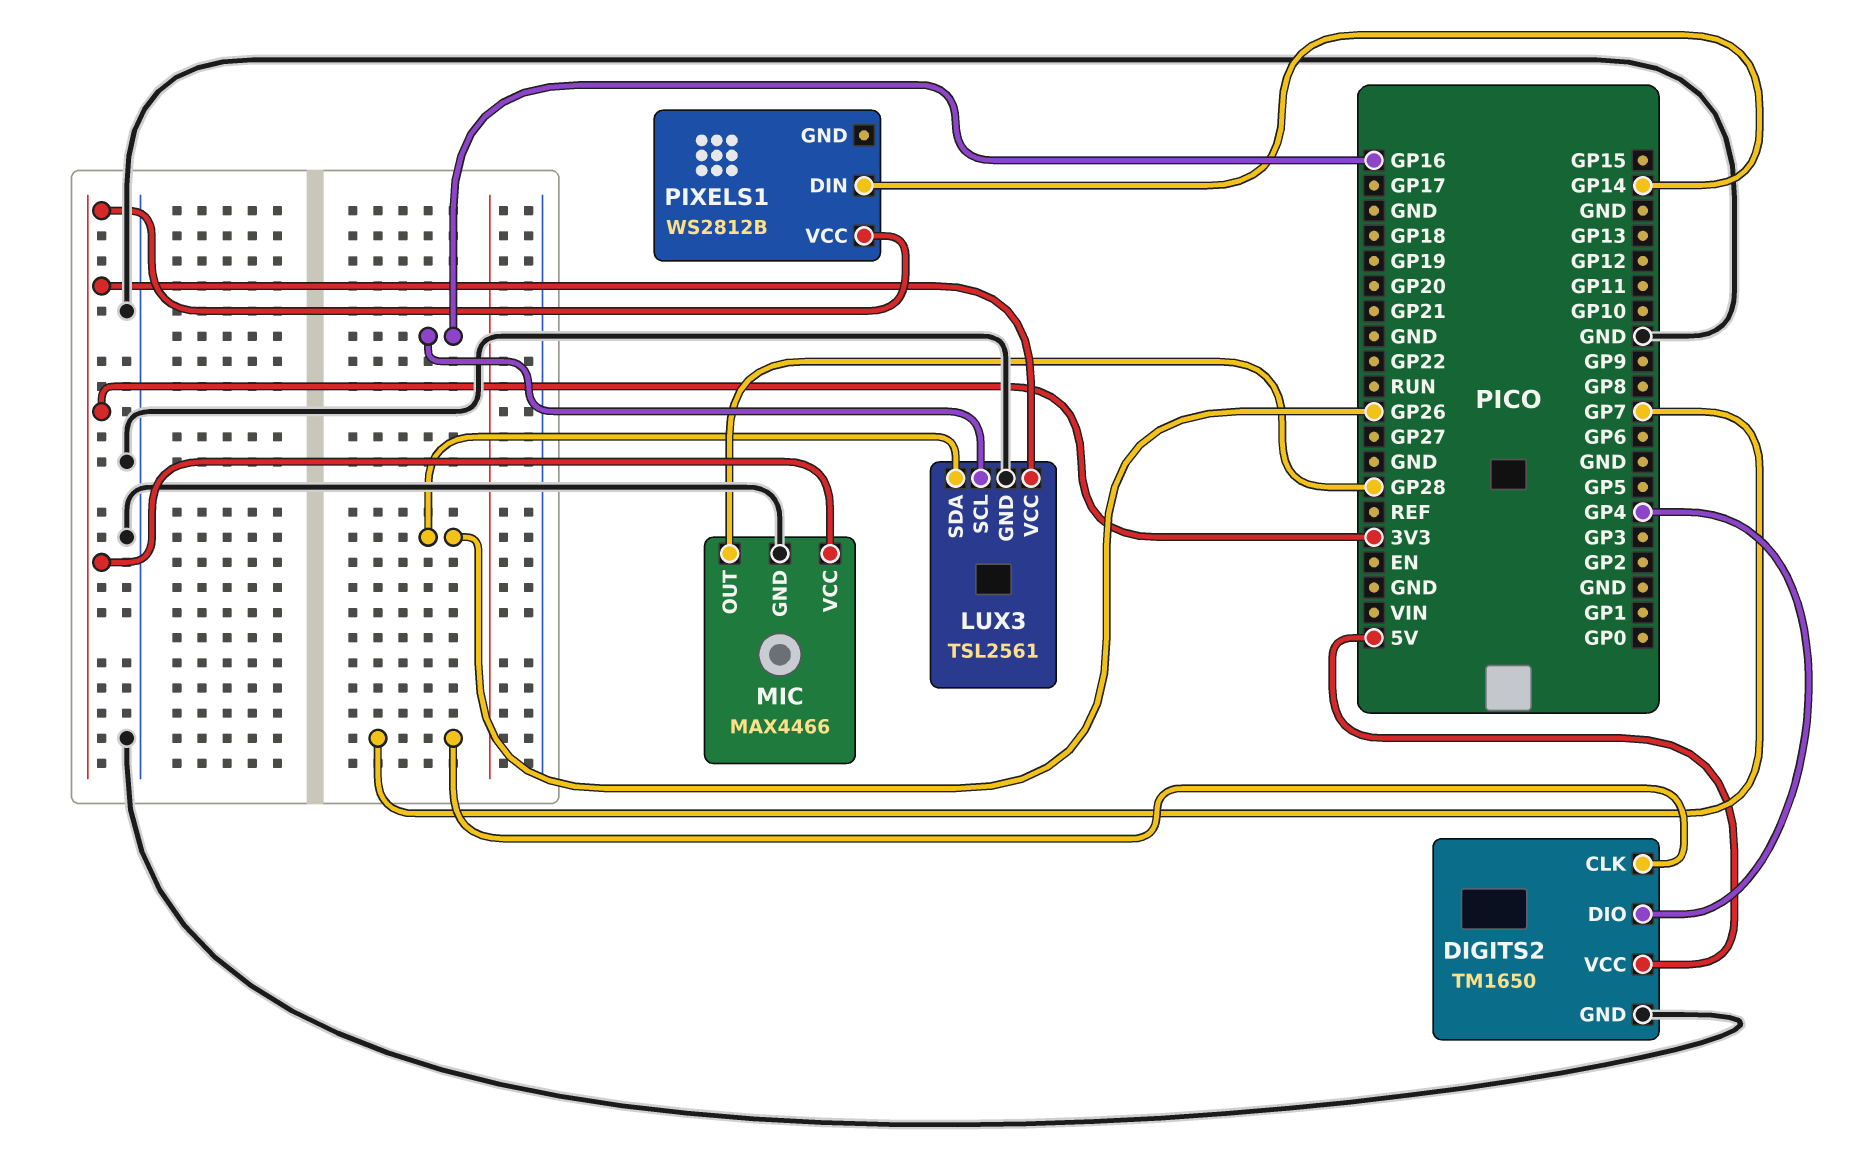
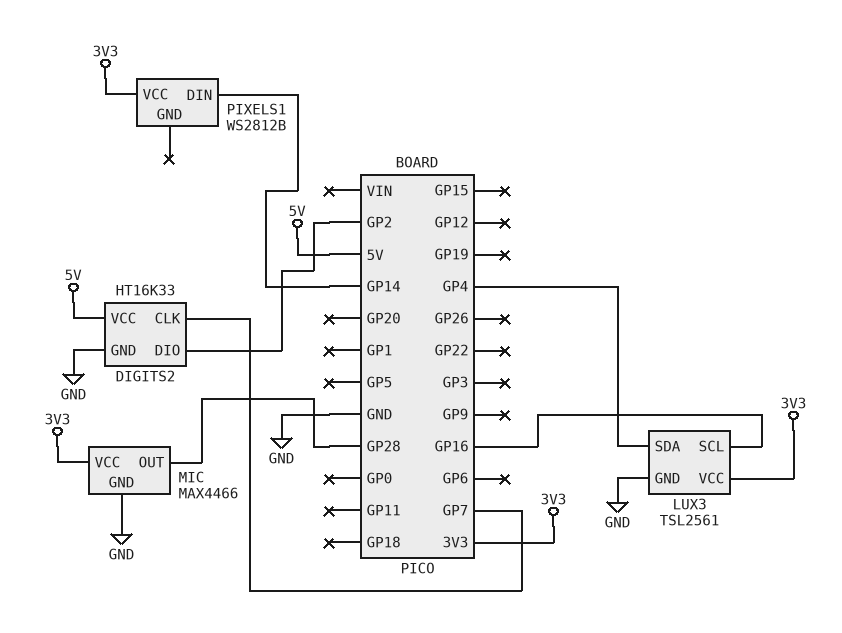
DIGITS2: TM1650 -> HT16K33
DIGITS2 pin DIO: GP4 -> GP2
LUX3 pin SDA: GP26 -> GP4

